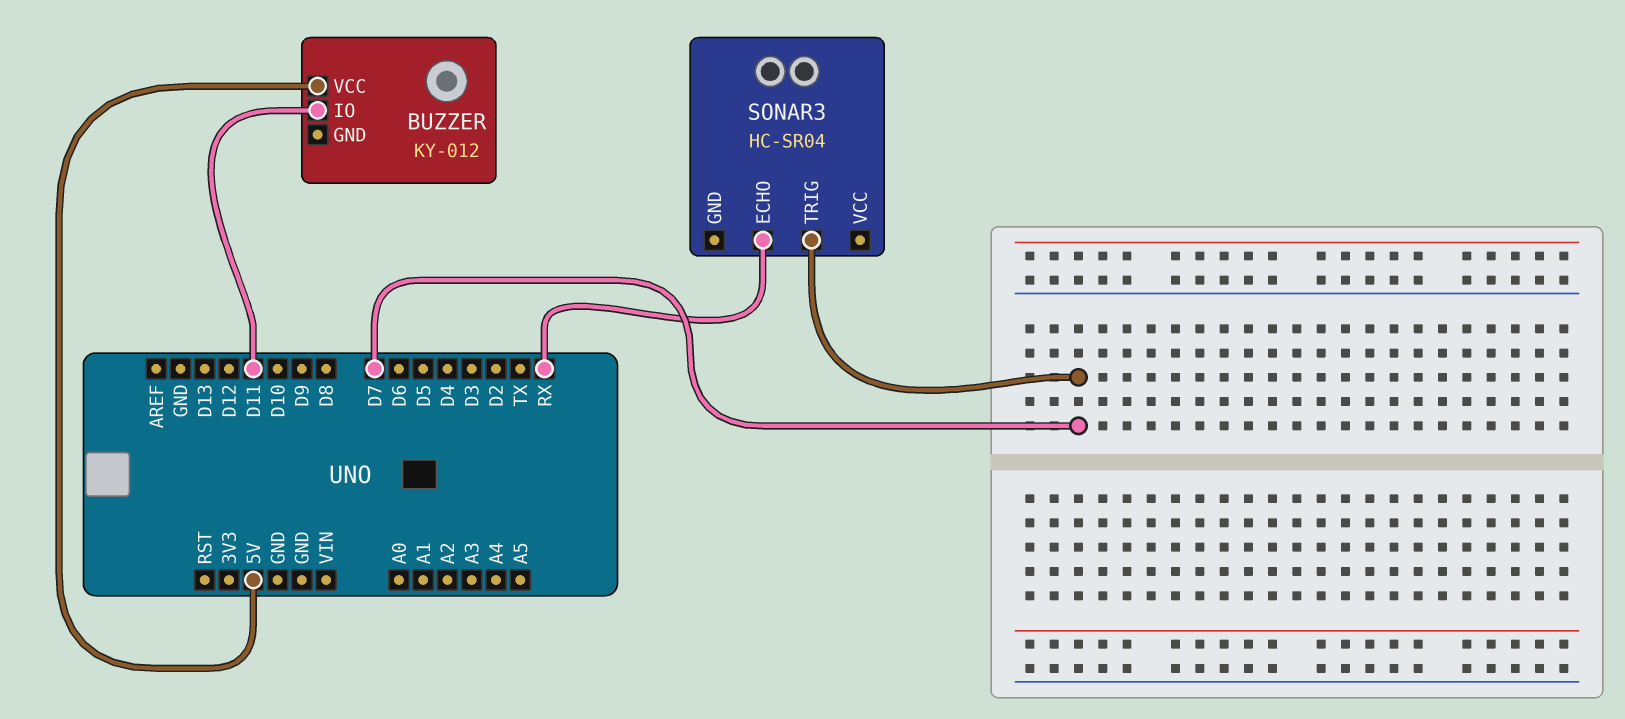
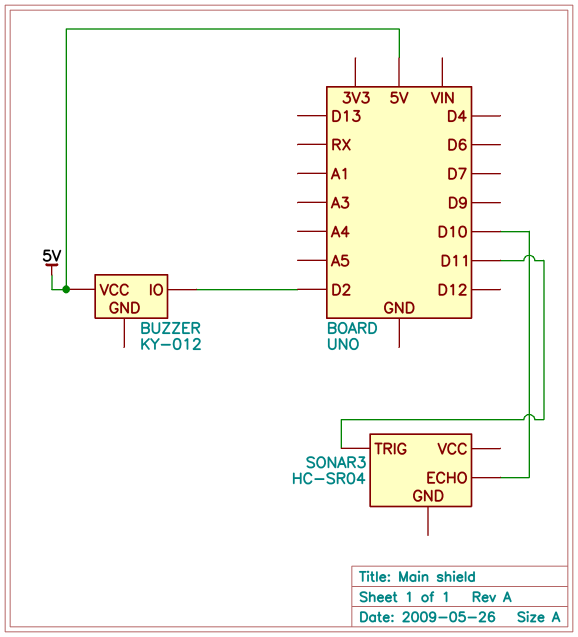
BUZZER pin IO: D11 -> D2
SONAR3 pin ECHO: RX -> D10
SONAR3 pin TRIG: D7 -> D11

